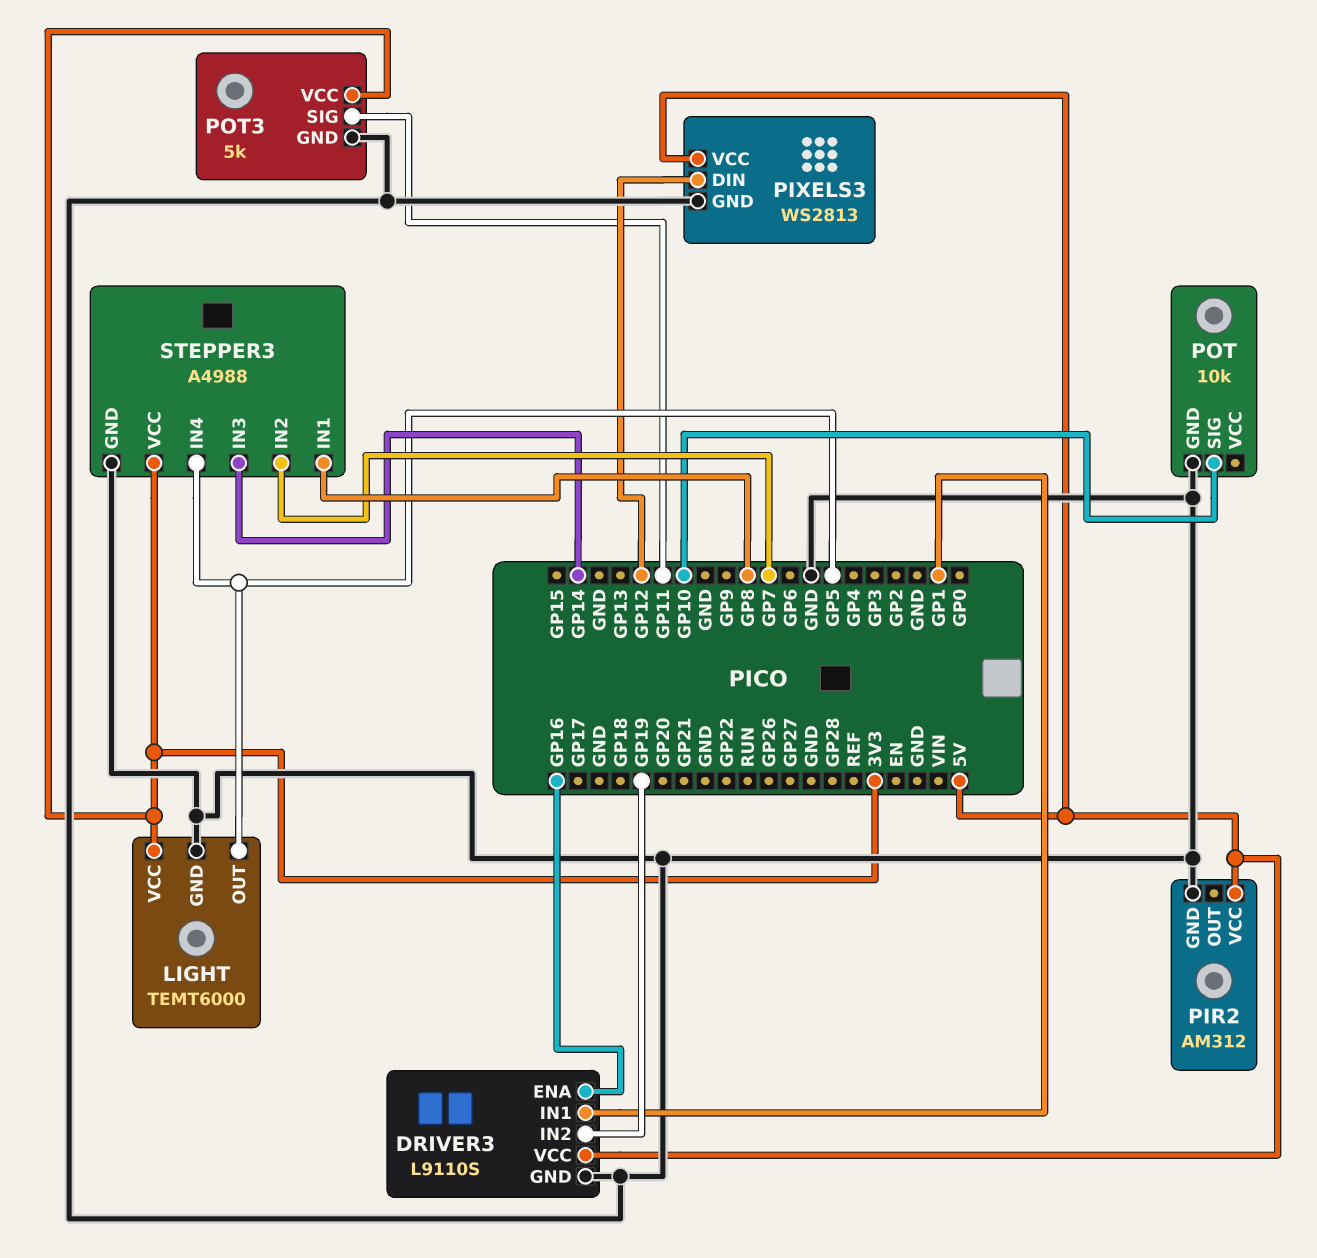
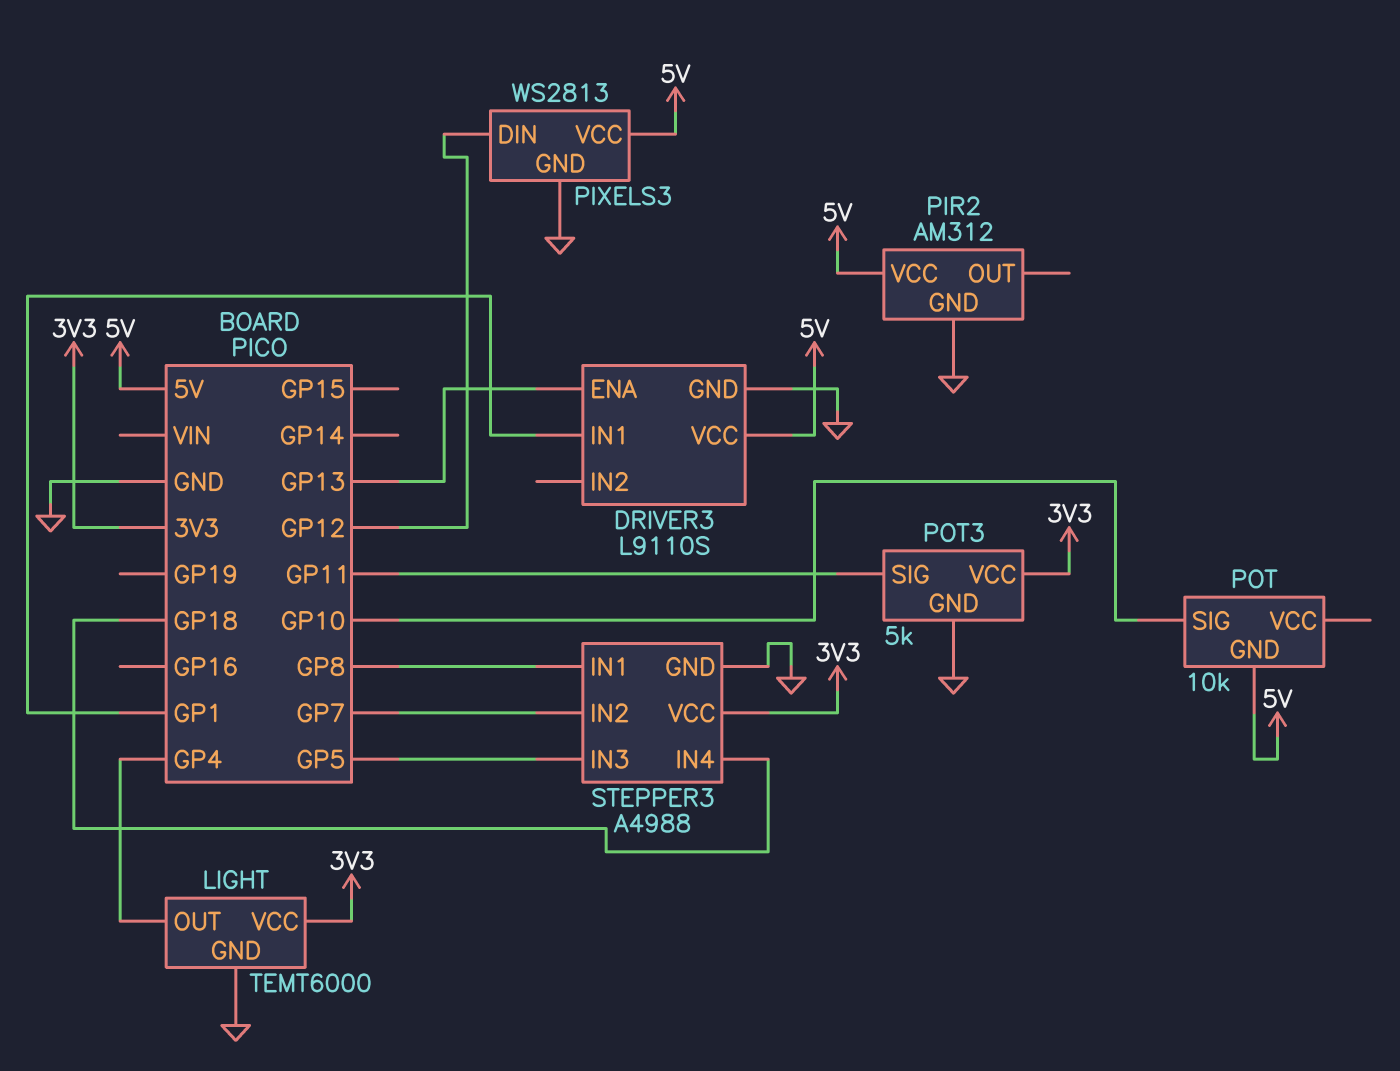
DRIVER3 pin ENA: GP16 -> GP13
DRIVER3 pin IN2: GP19 -> none
LIGHT pin OUT: GP5 -> GP4
POT pin GND: GND -> 5V
STEPPER3 pin IN3: GP14 -> GP5
STEPPER3 pin IN4: GP5 -> GP18

